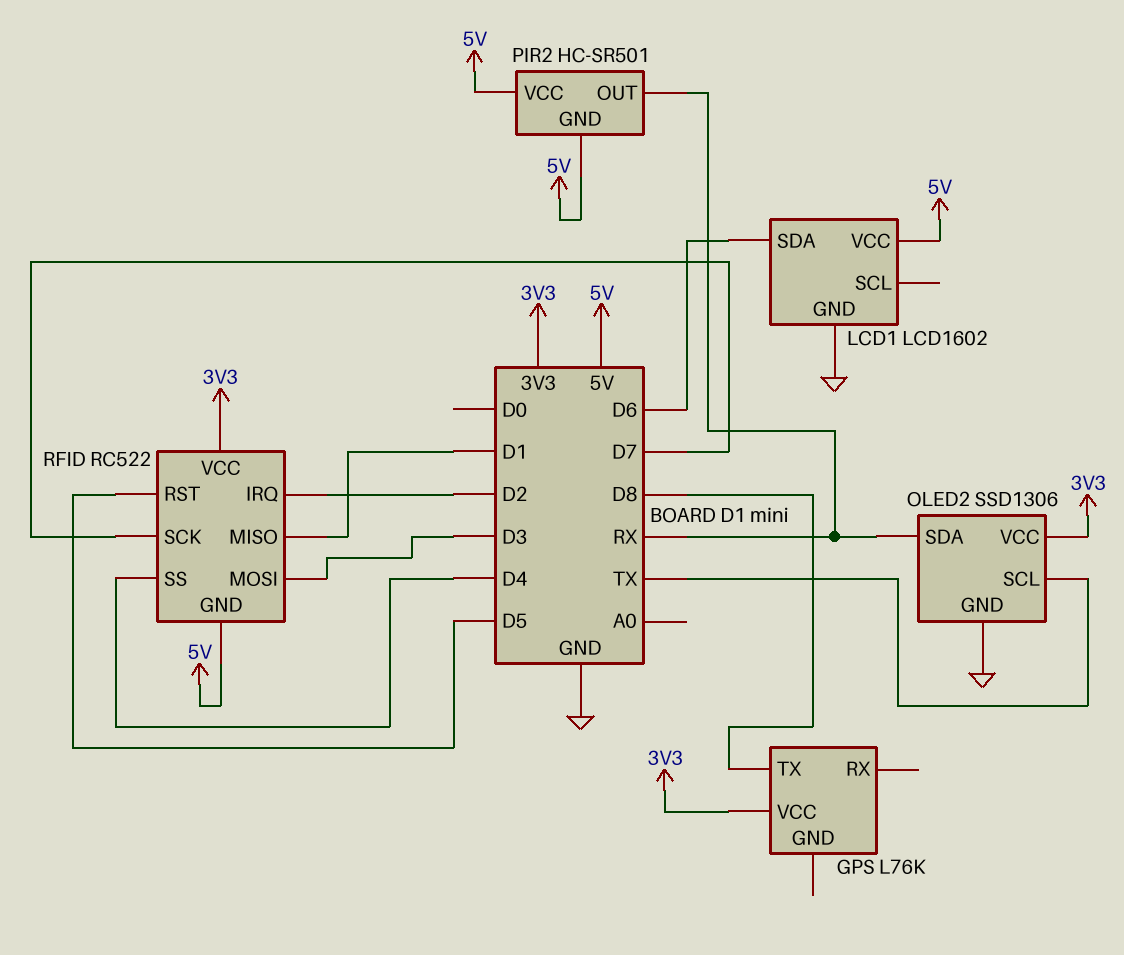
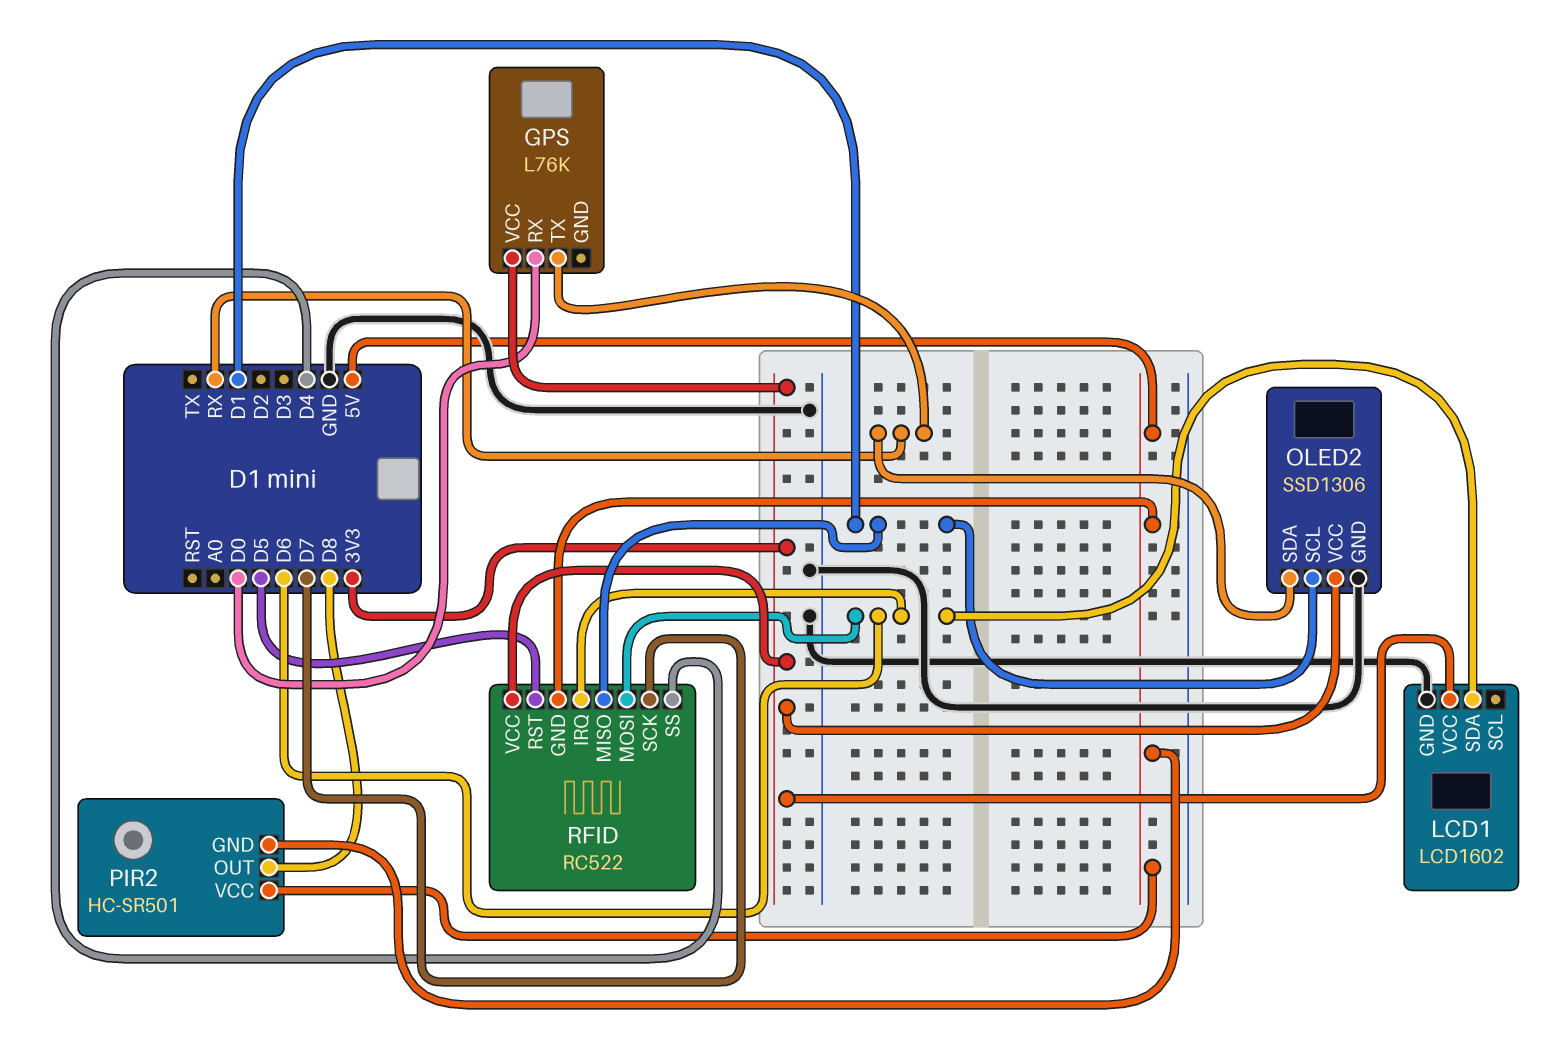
GPS pin RX: none -> D0
GPS pin TX: D8 -> RX
LCD1 pin VCC: 5V -> 3V3
OLED2 pin SCL: TX -> D1
PIR2 pin OUT: RX -> D8
RFID pin IRQ: D2 -> D6
RFID pin MOSI: D3 -> D6

